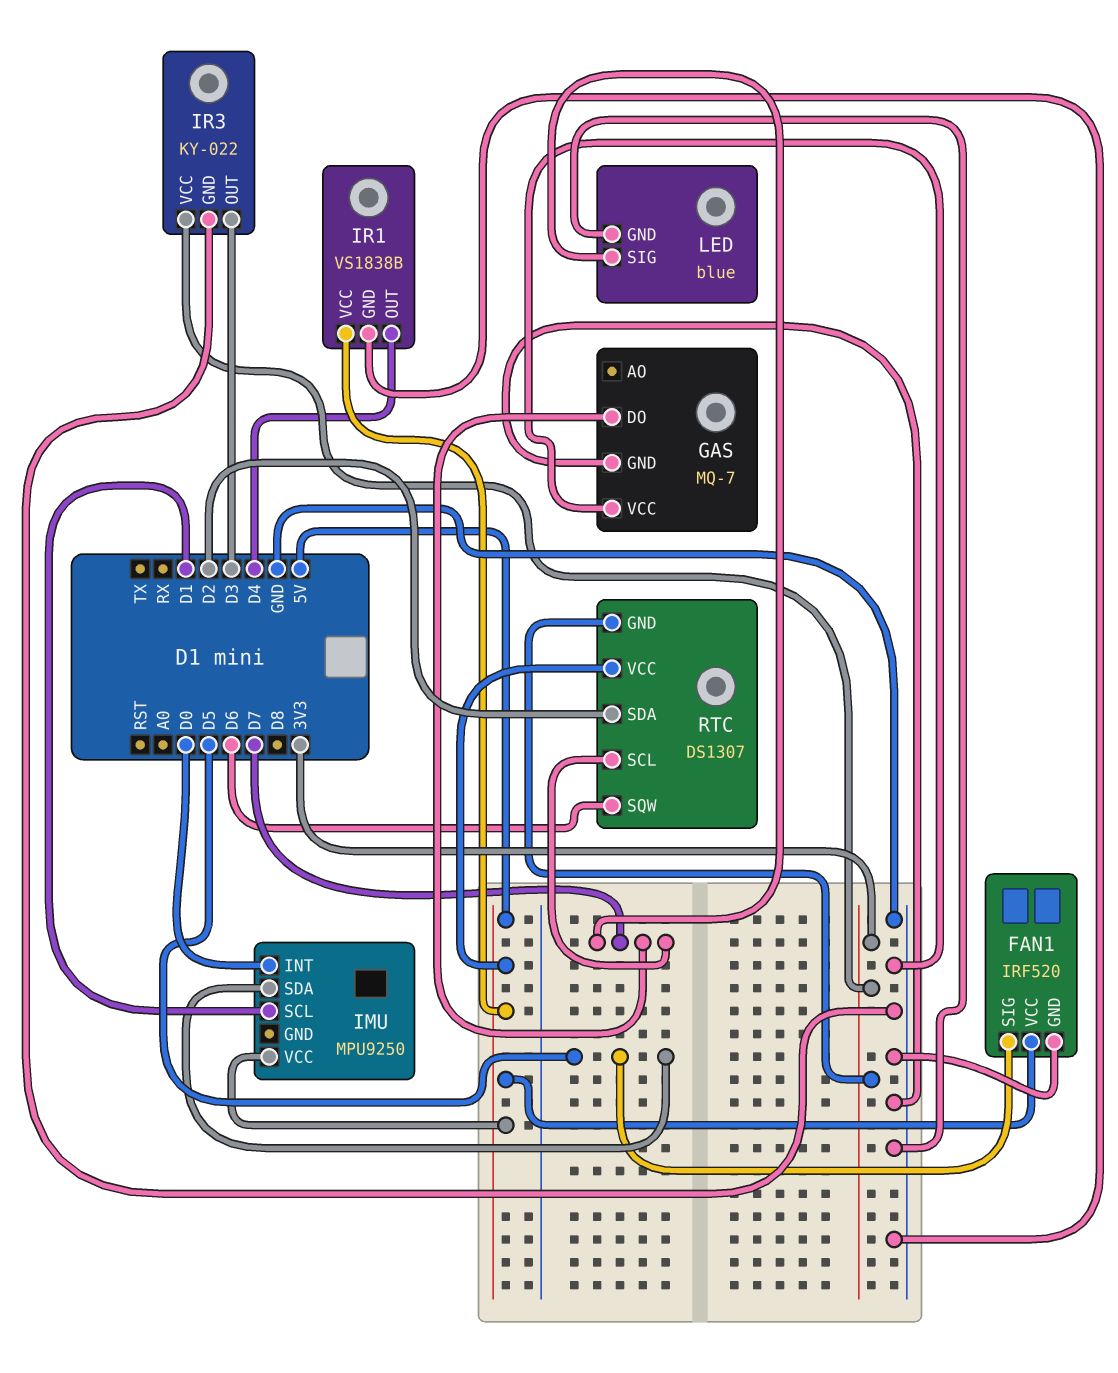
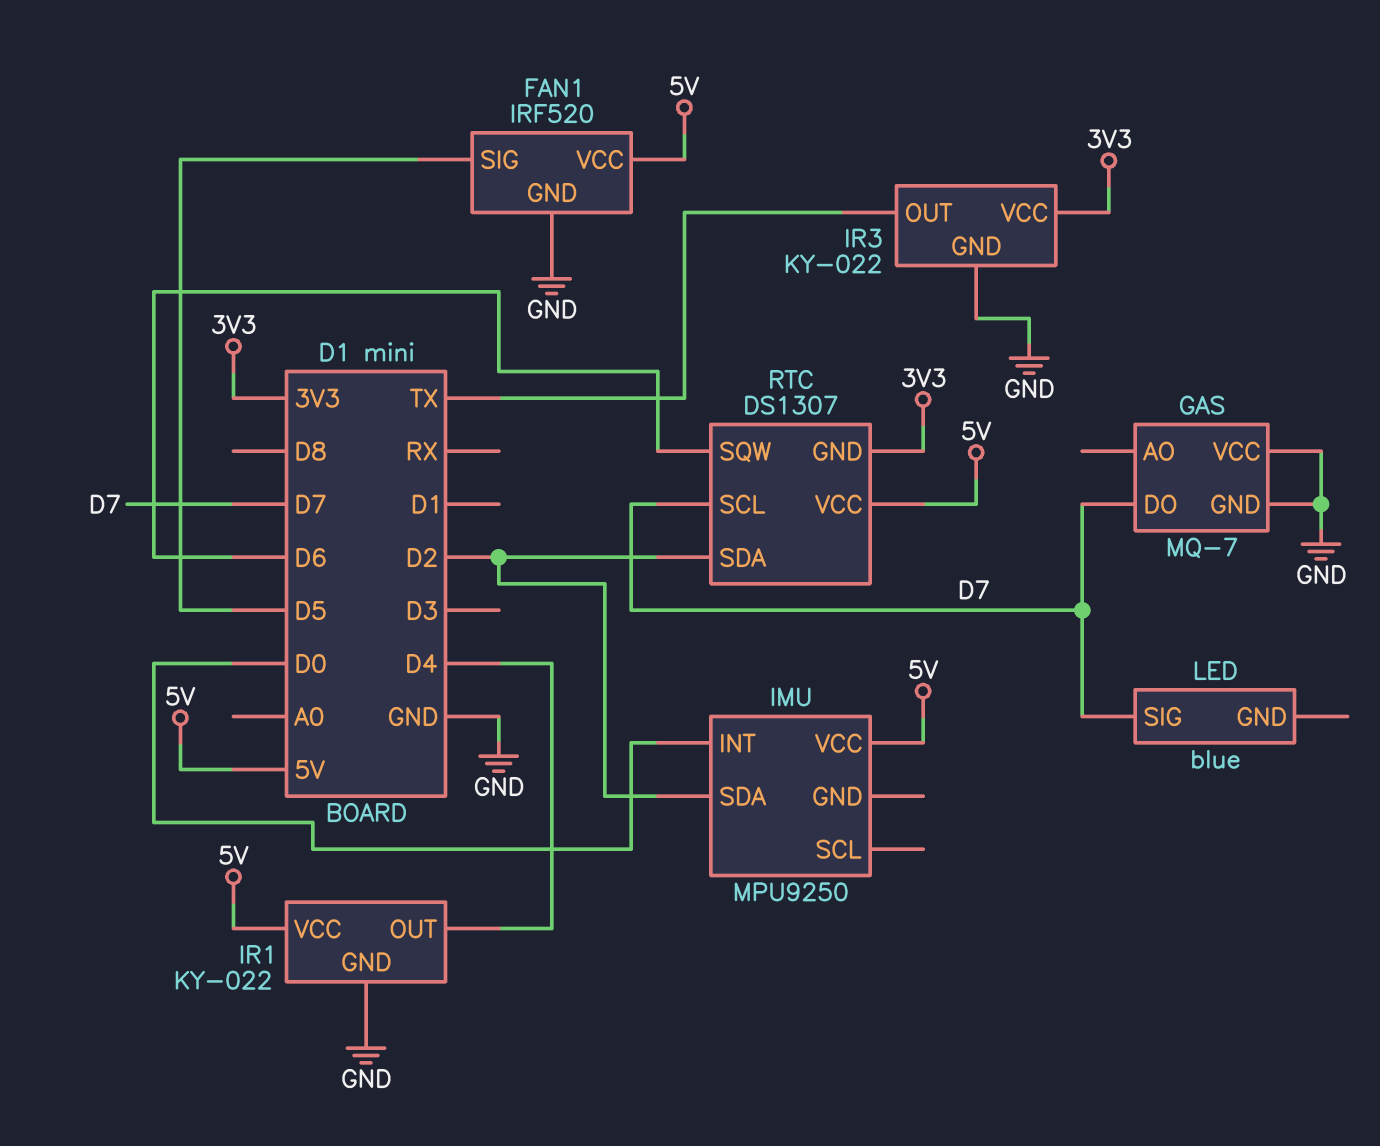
IMU pin SCL: D1 -> none
IMU pin SDA: D5 -> D2
IR1: VS1838B -> KY-022
IR3 pin OUT: D3 -> TX
LED pin GND: GND -> none

